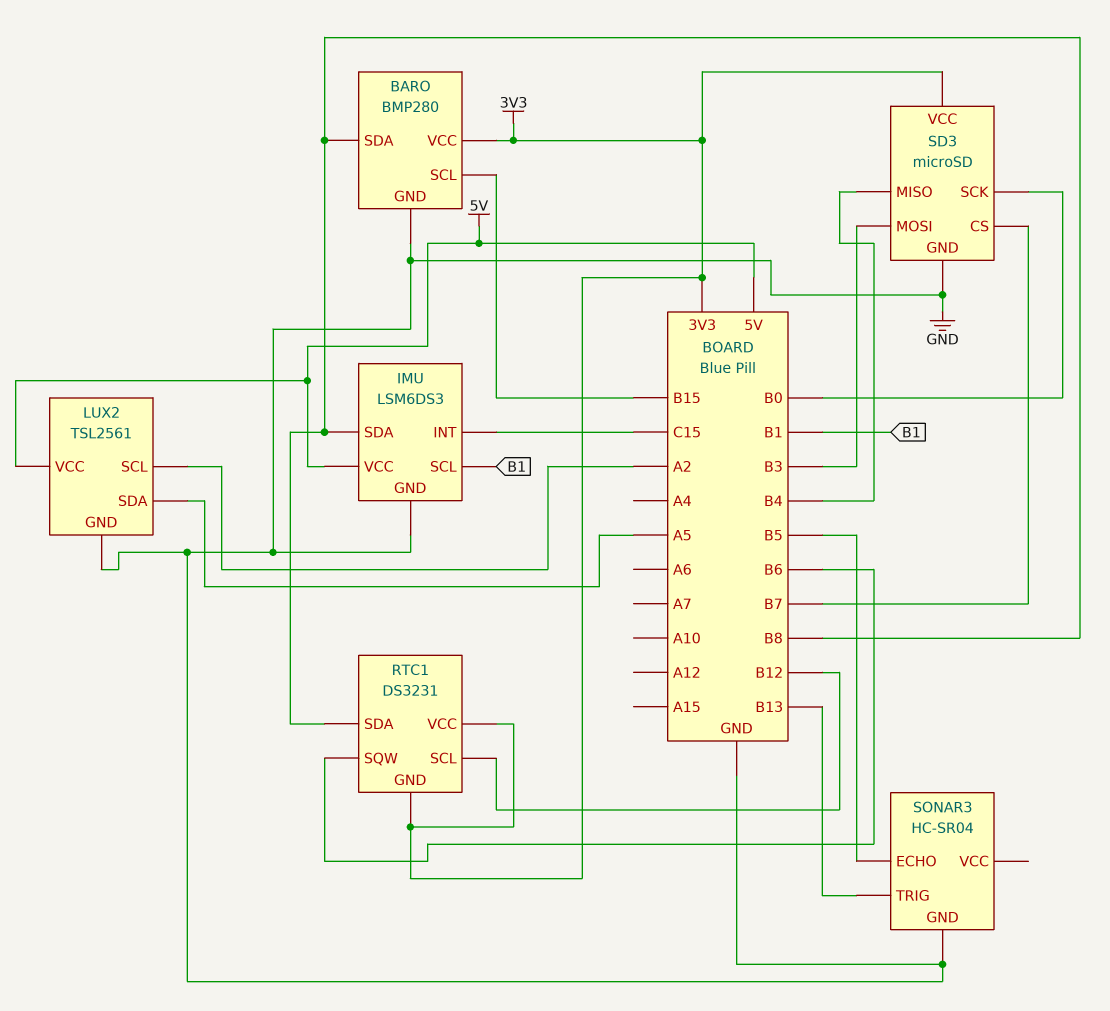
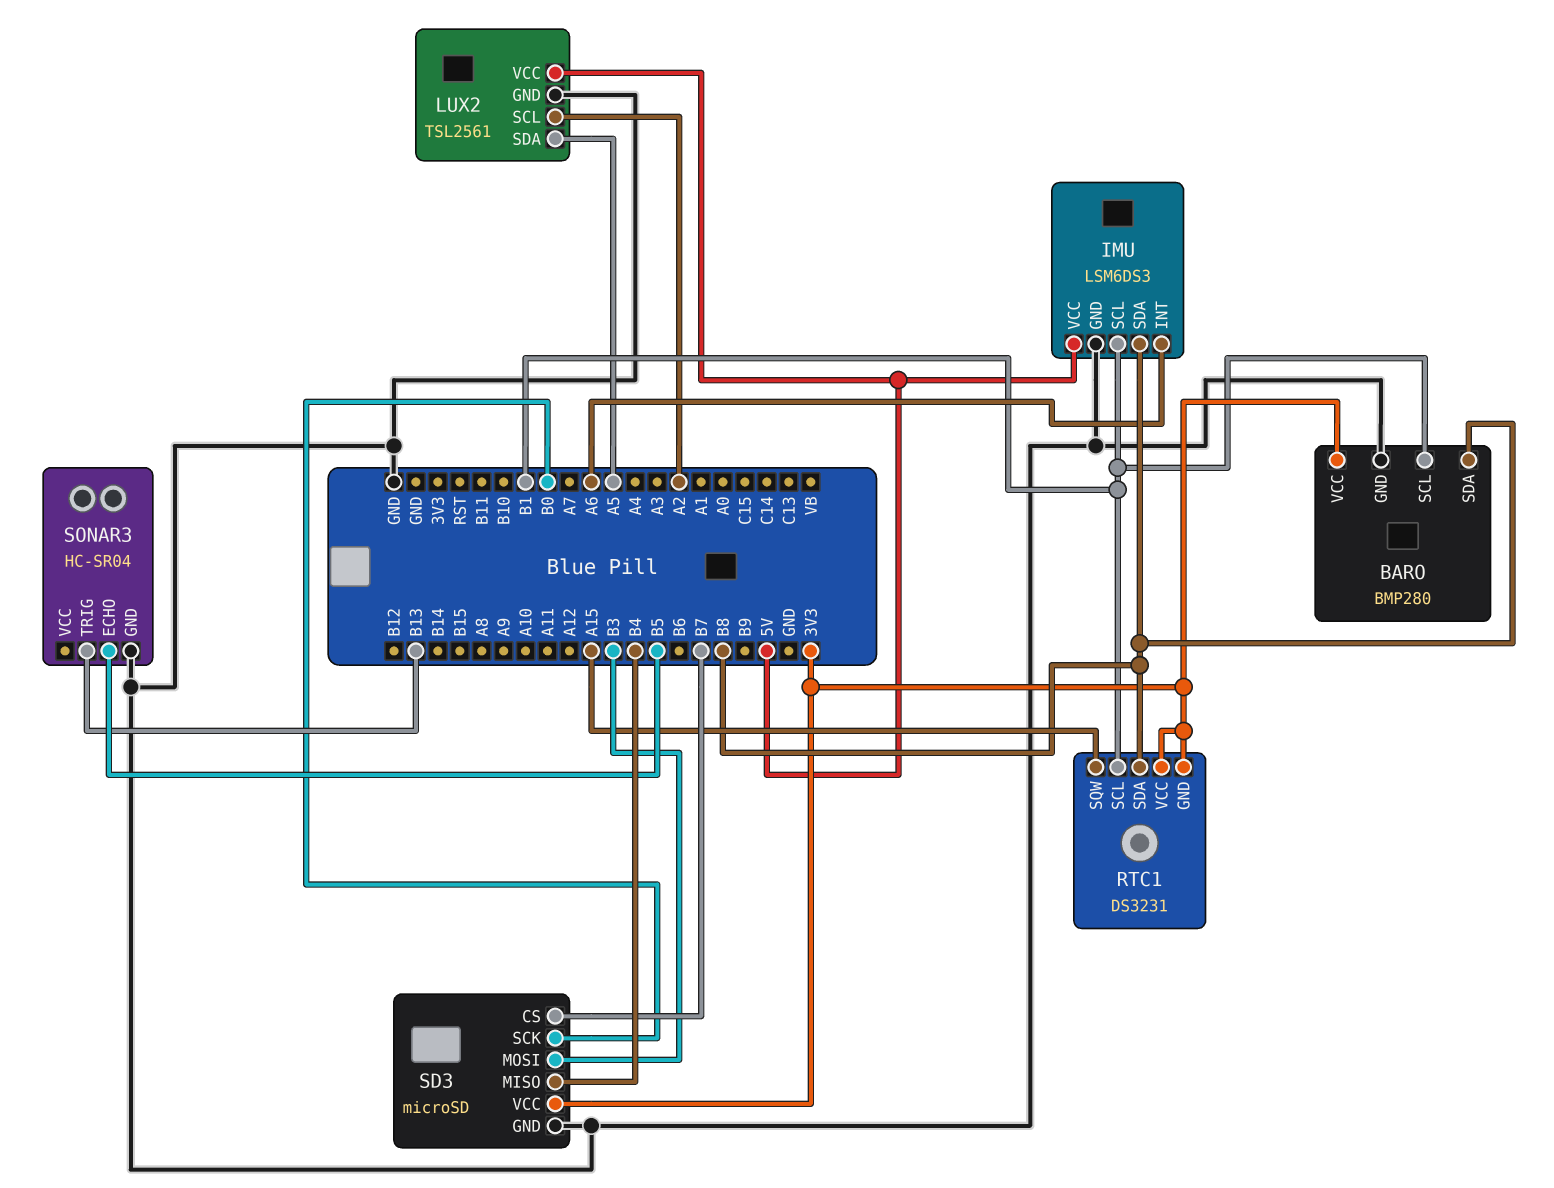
BARO pin SCL: B15 -> B1
IMU pin INT: C15 -> A6
RTC1 pin SCL: B12 -> B1
RTC1 pin SQW: B6 -> A15

